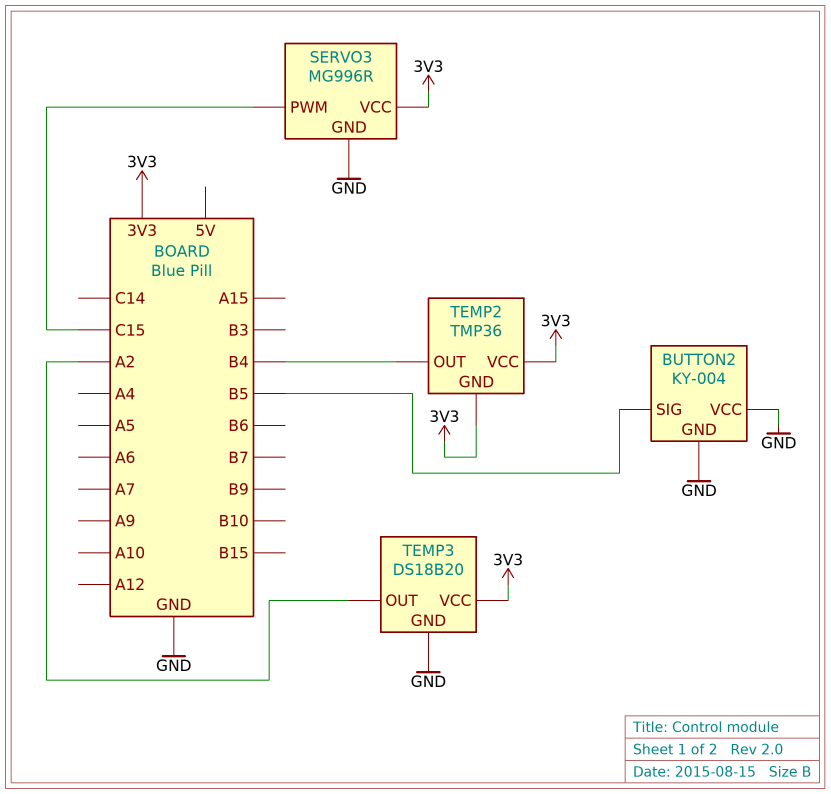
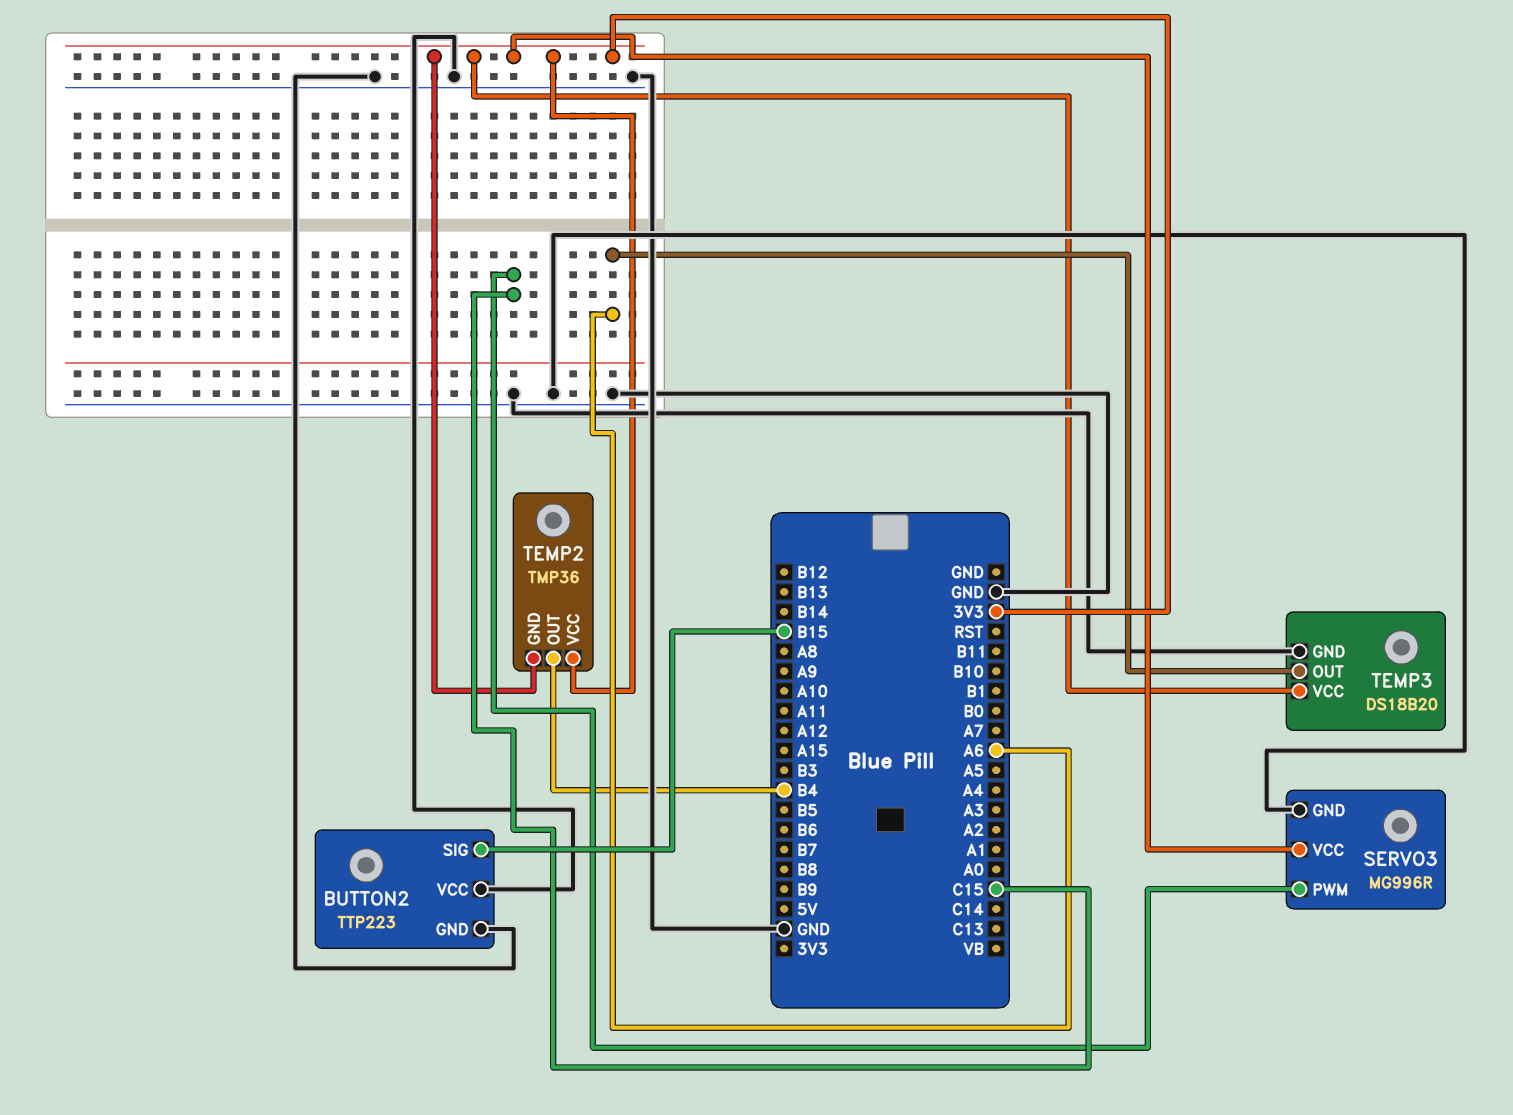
BUTTON2: KY-004 -> TTP223
BUTTON2 pin SIG: B5 -> B15
TEMP3 pin OUT: A2 -> A6

